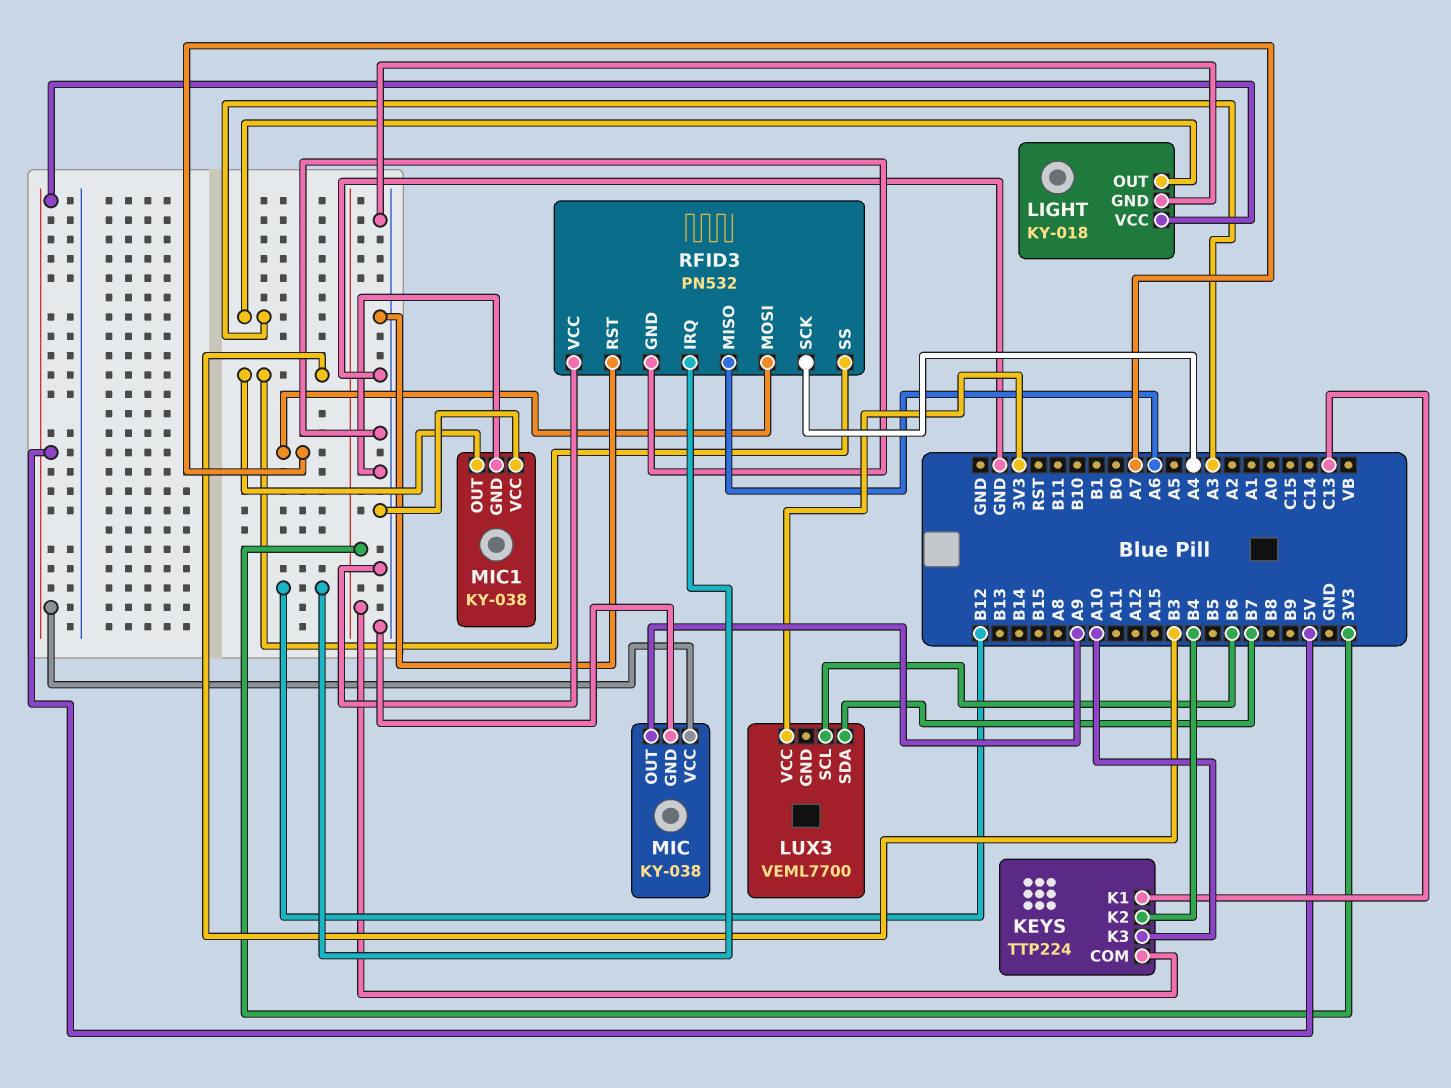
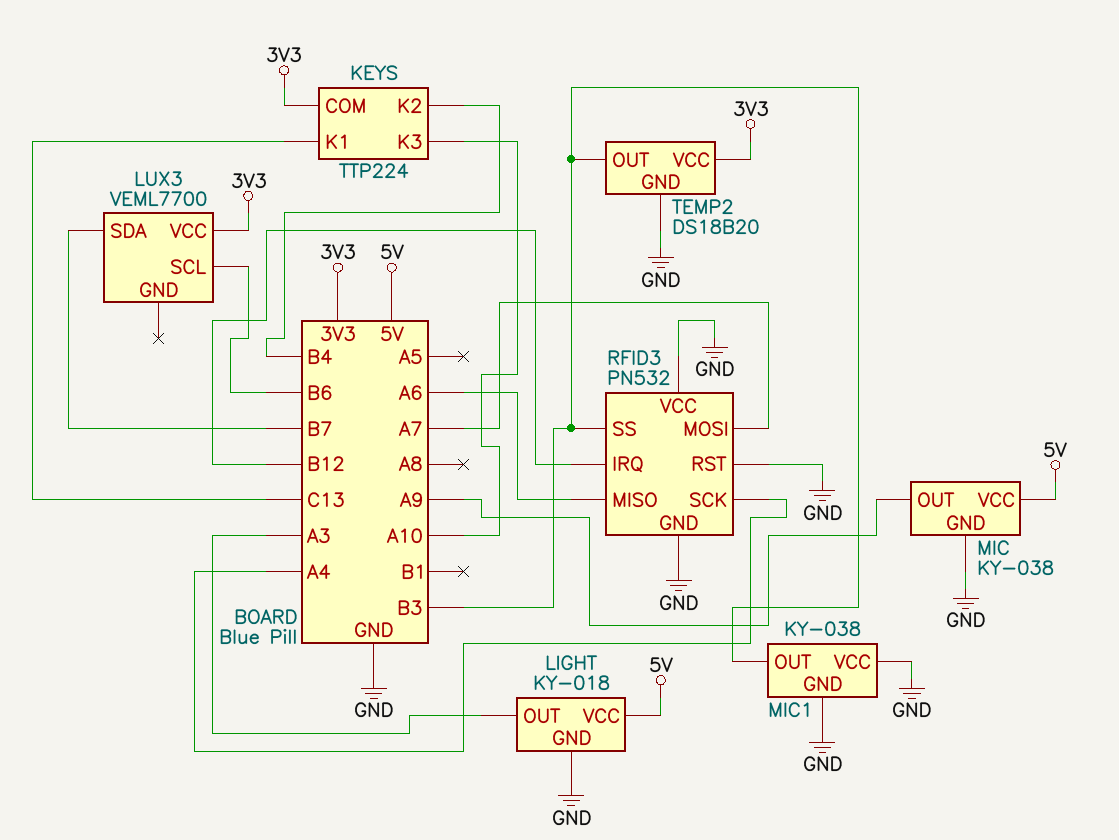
TEMP2: none -> DS18B20
TEMP2 pin GND: none -> GND
TEMP2 pin OUT: none -> B3
TEMP2 pin VCC: none -> 3V3

